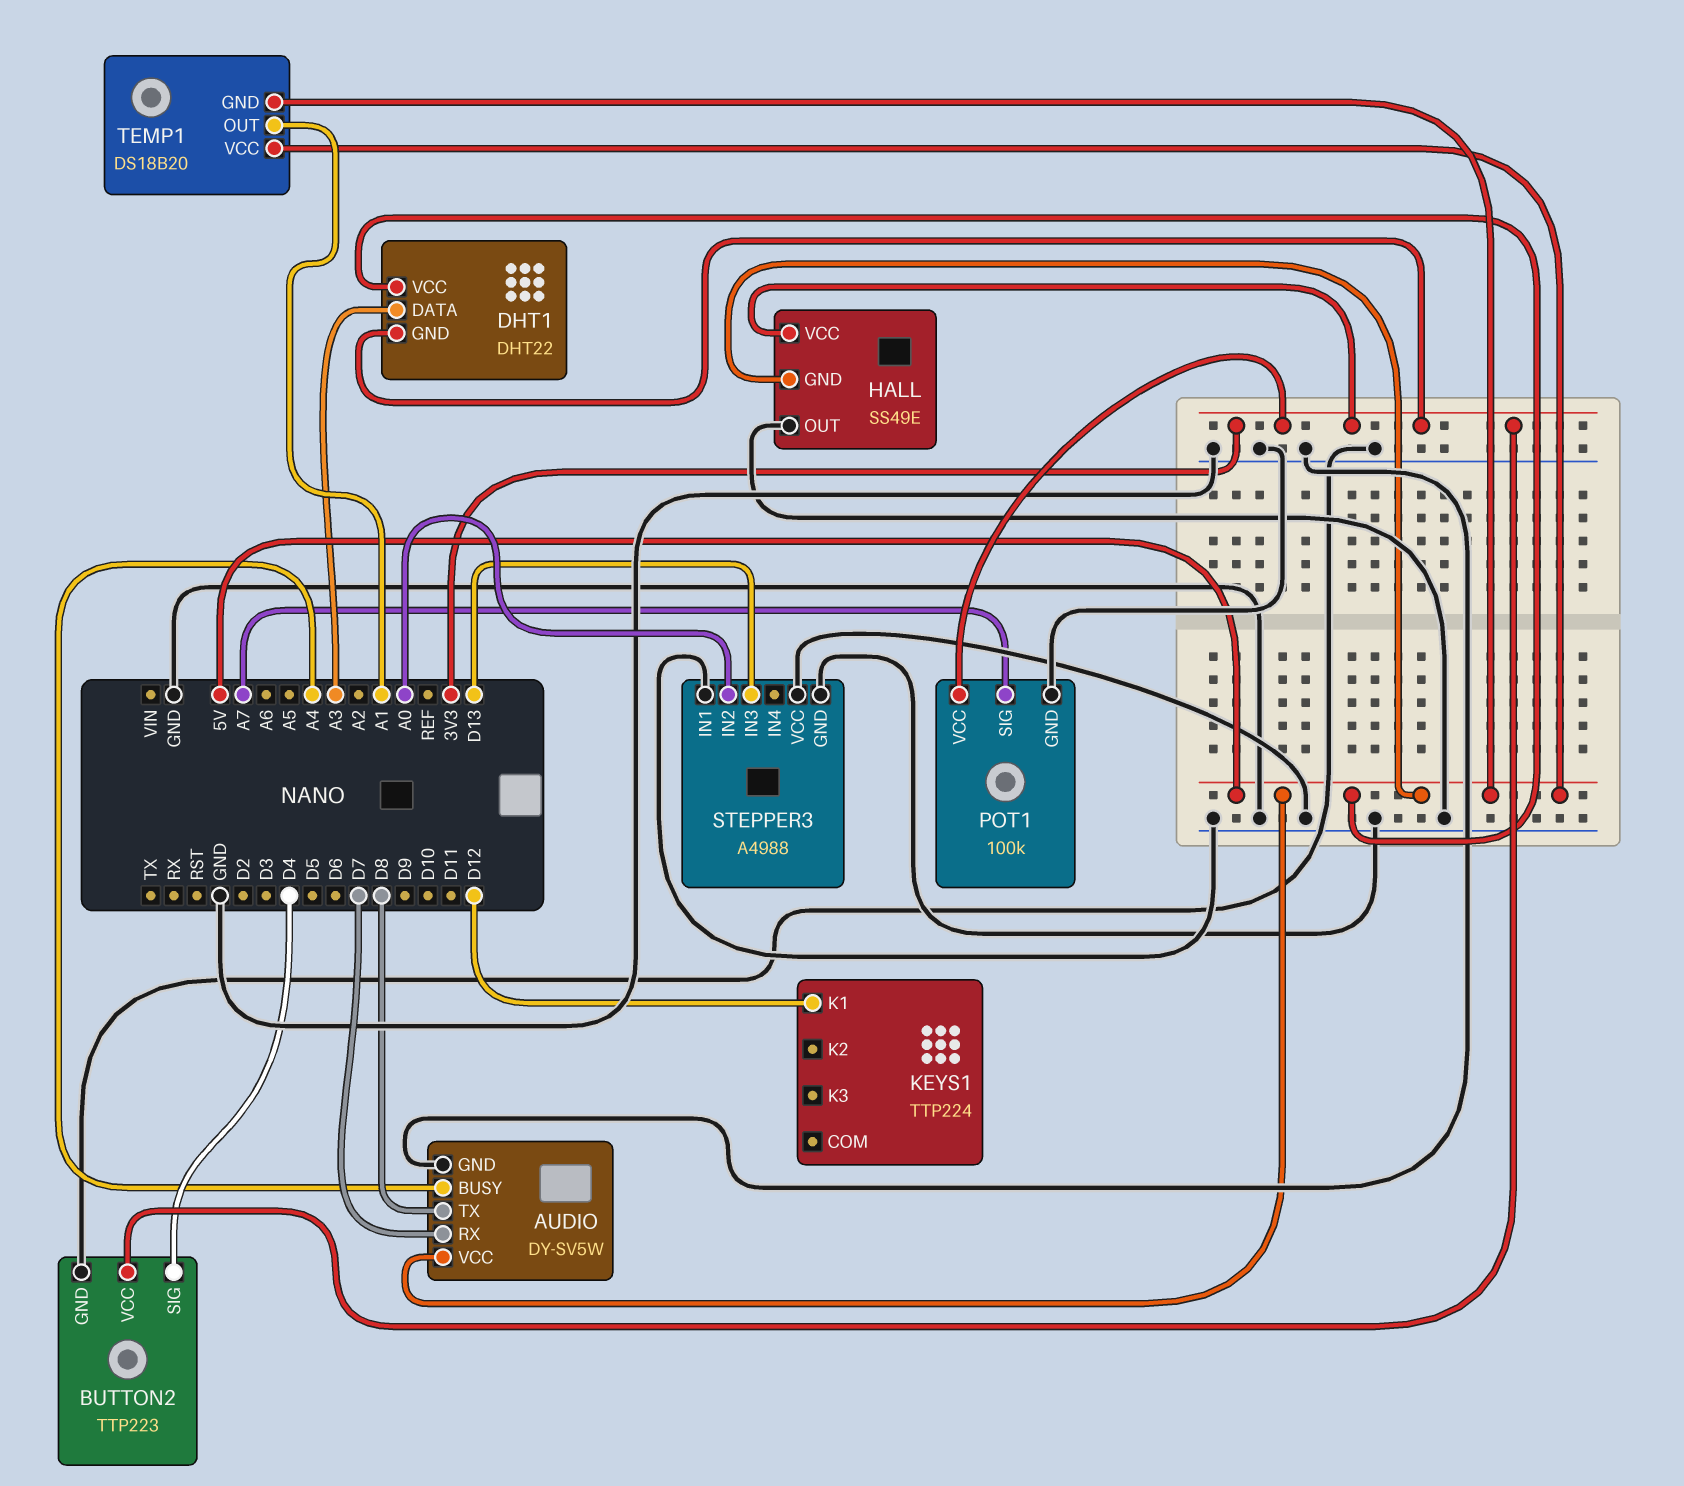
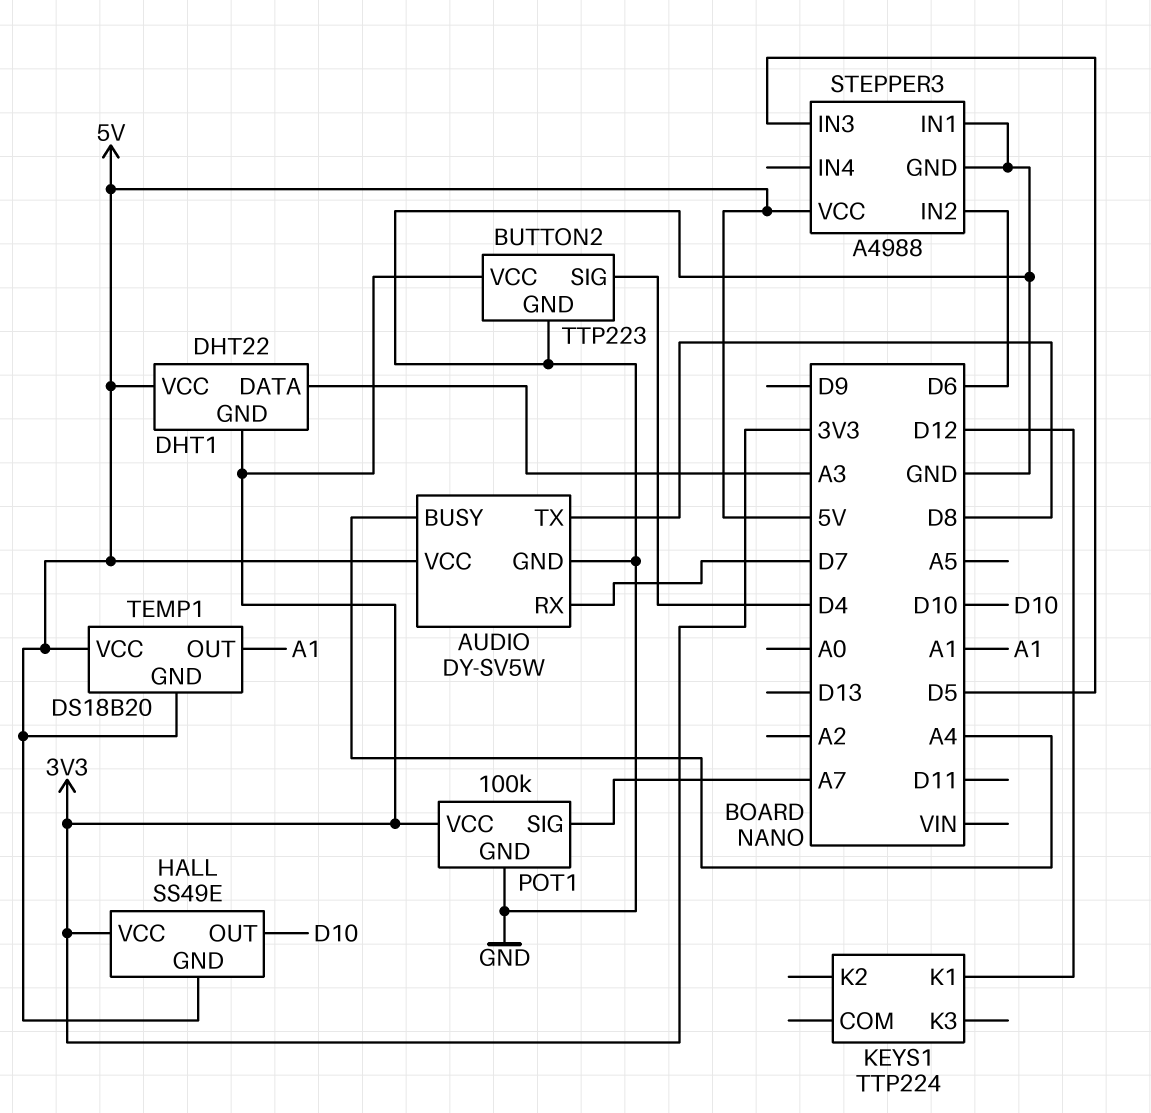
HALL pin OUT: GND -> D10
STEPPER3 pin IN2: A0 -> D6
STEPPER3 pin IN3: D13 -> D5
STEPPER3 pin VCC: GND -> 5V

